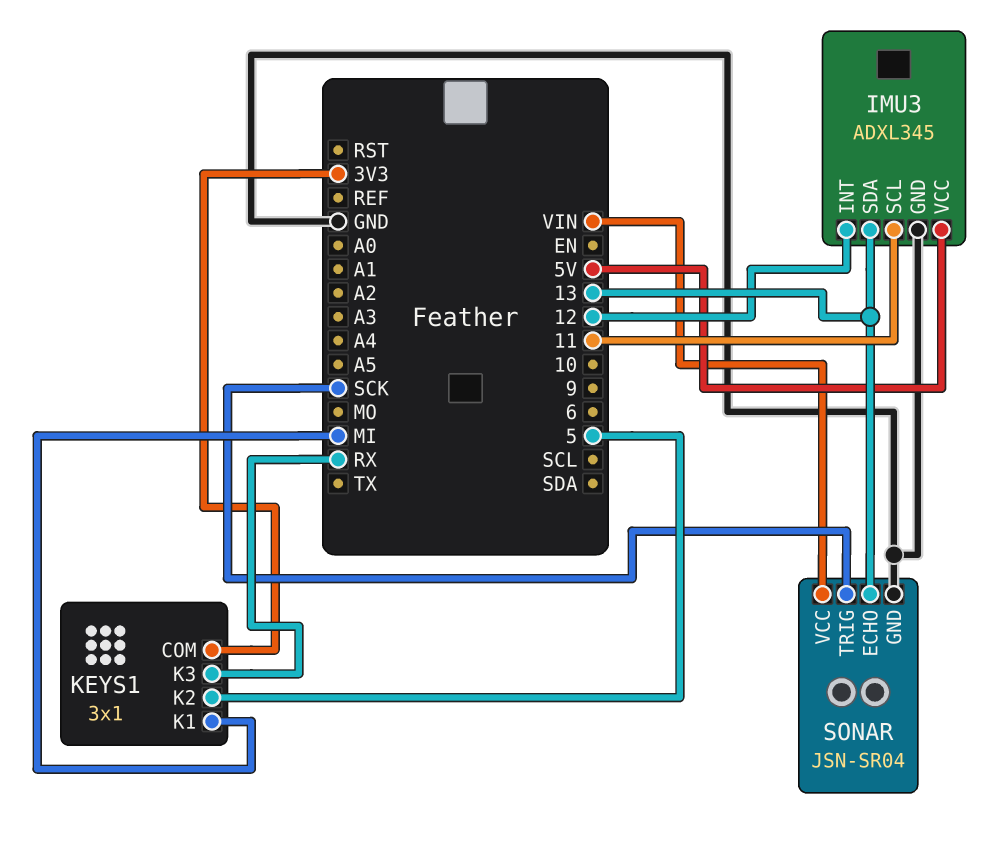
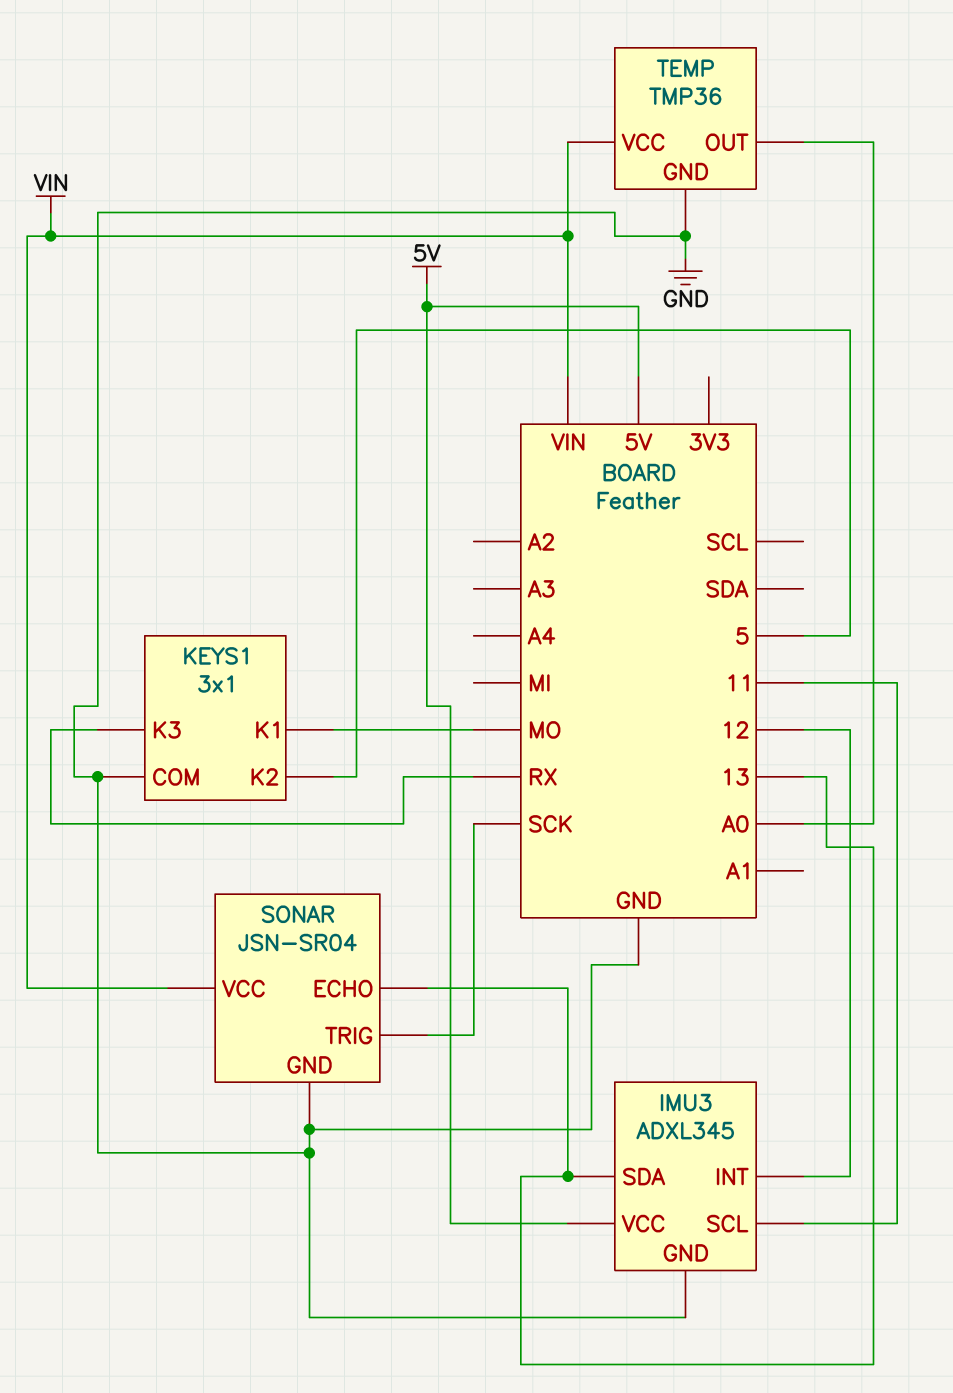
KEYS1 pin COM: 3V3 -> GND
KEYS1 pin K1: MI -> MO
TEMP: none -> TMP36
TEMP pin GND: none -> GND
TEMP pin OUT: none -> A0
TEMP pin VCC: none -> VIN

